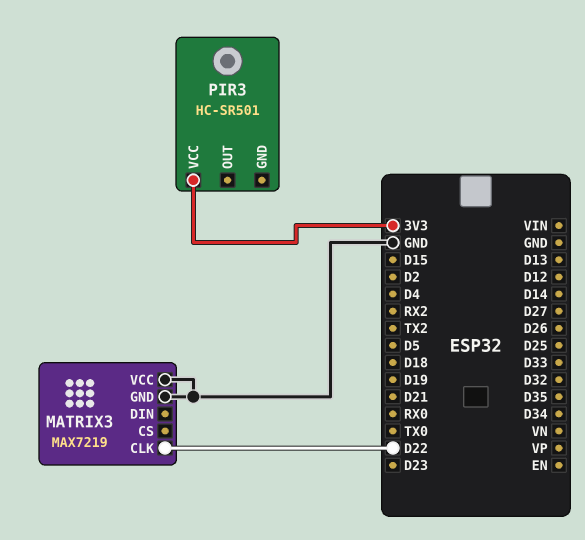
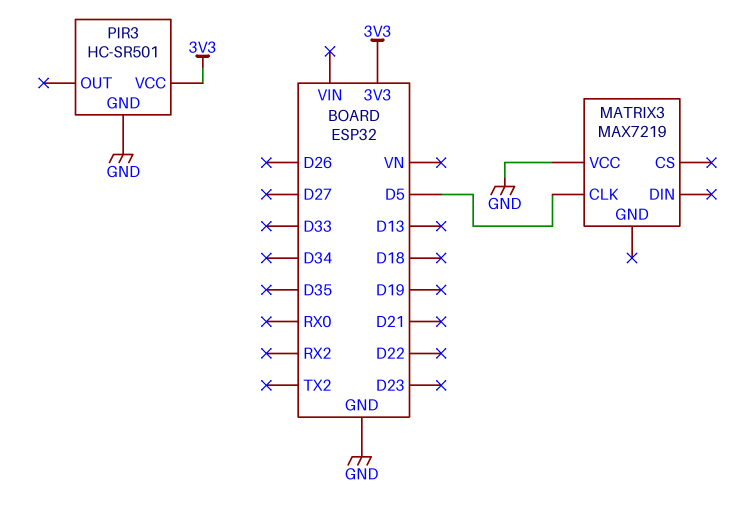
MATRIX3 pin CLK: D22 -> D5
MATRIX3 pin GND: GND -> none
PIR3 pin GND: none -> GND

